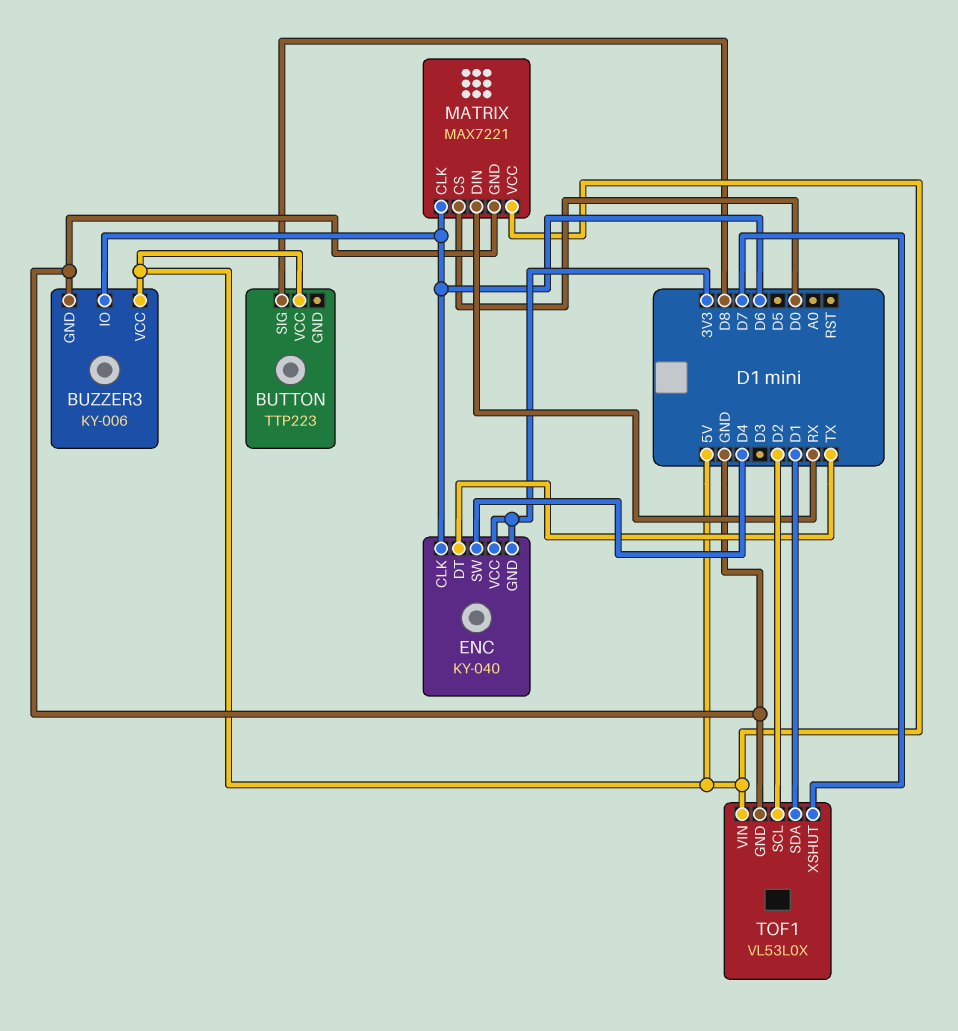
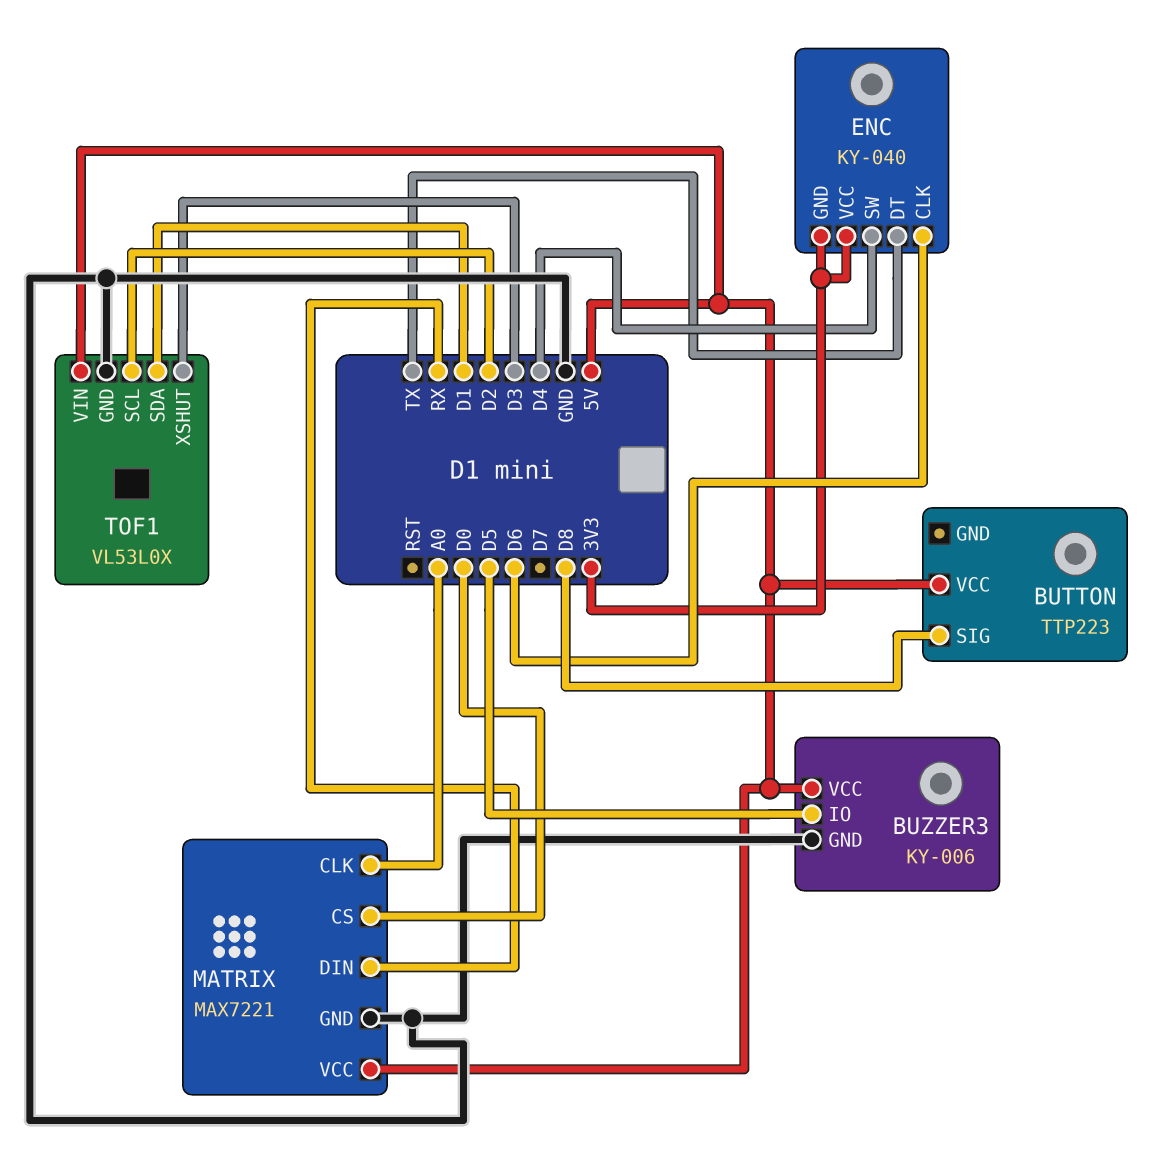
BUZZER3 pin IO: D6 -> D5
MATRIX pin CLK: D6 -> A0
TOF1 pin XSHUT: D7 -> D3

